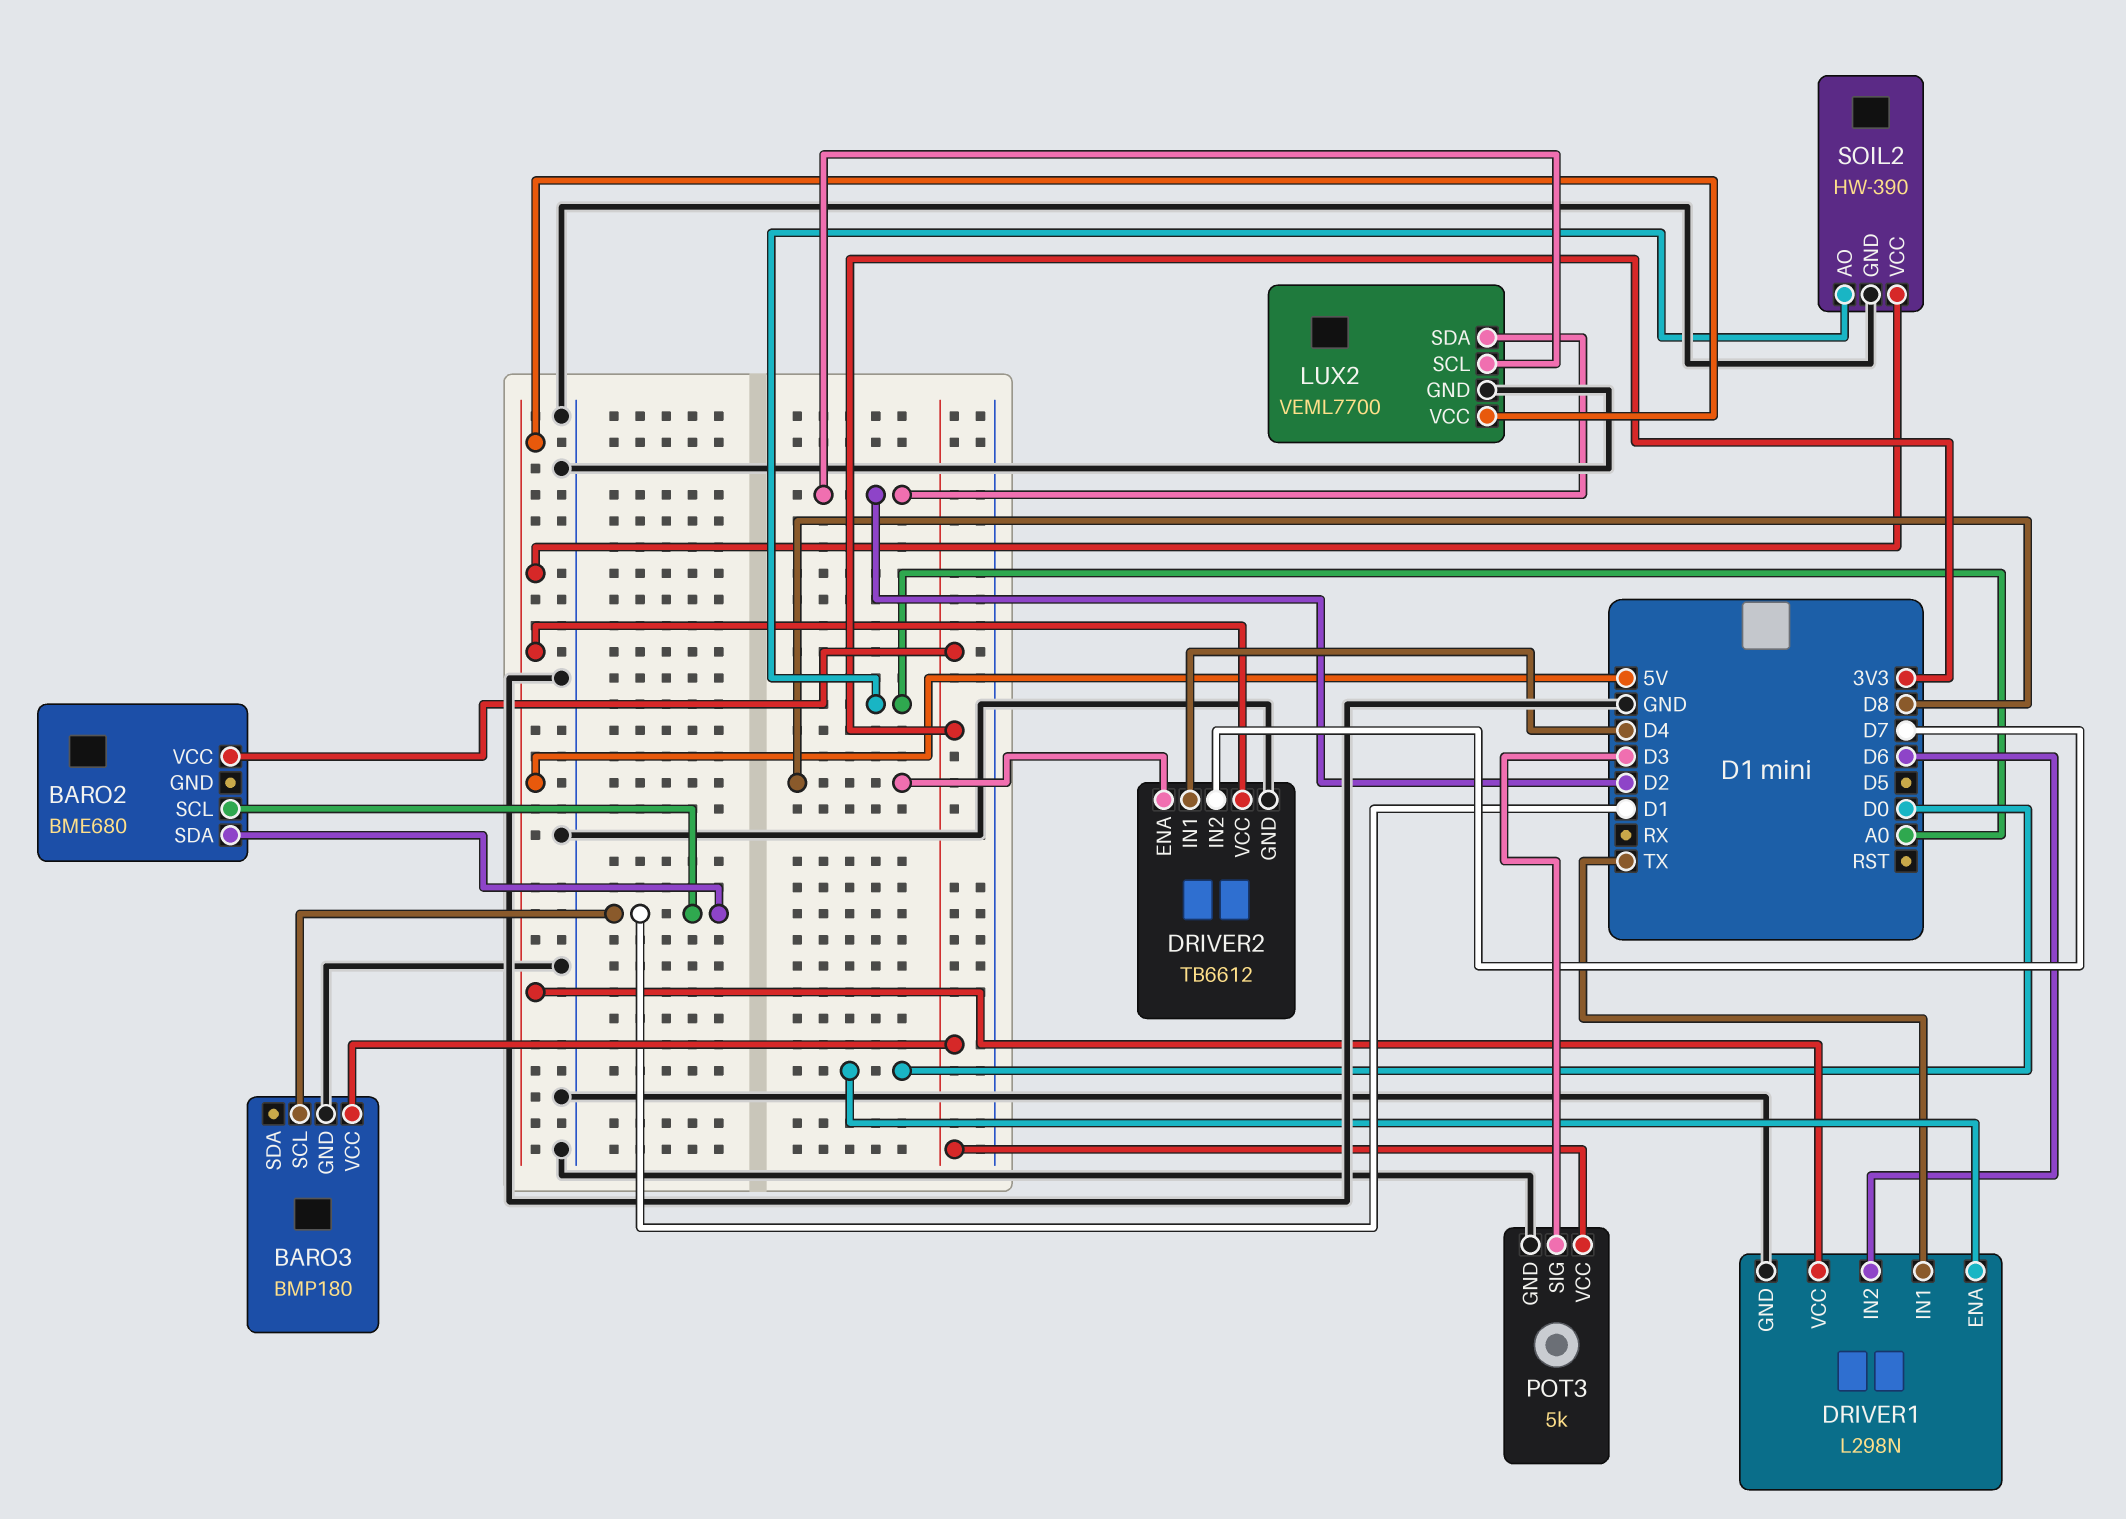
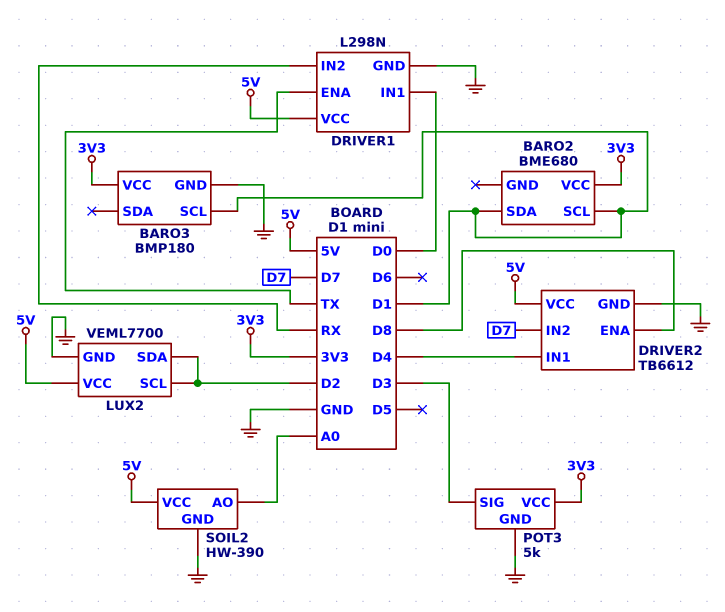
DRIVER1 pin ENA: D0 -> TX
DRIVER1 pin IN1: TX -> D0
DRIVER1 pin IN2: D6 -> RX

